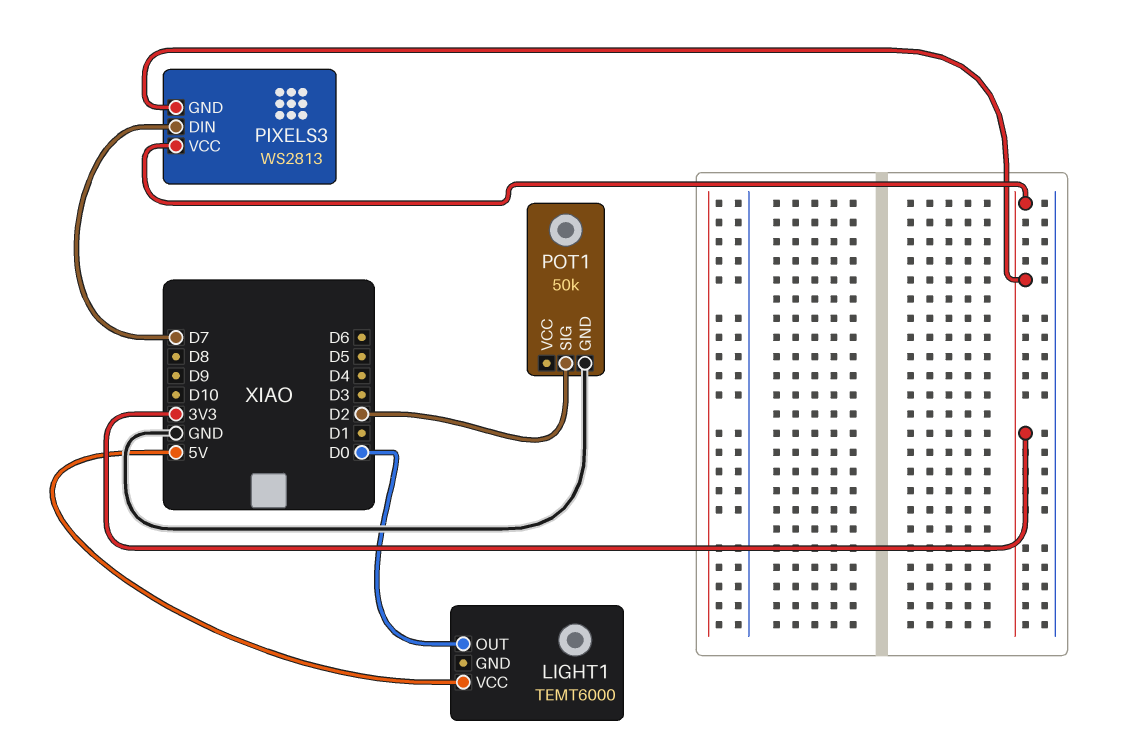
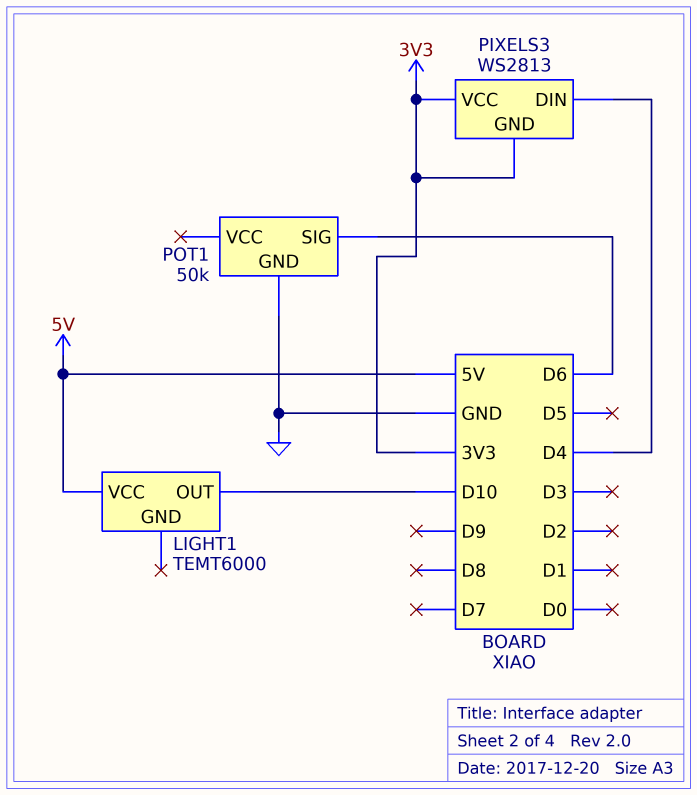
LIGHT1 pin OUT: D0 -> D10
PIXELS3 pin DIN: D7 -> D4
POT1 pin SIG: D2 -> D6

